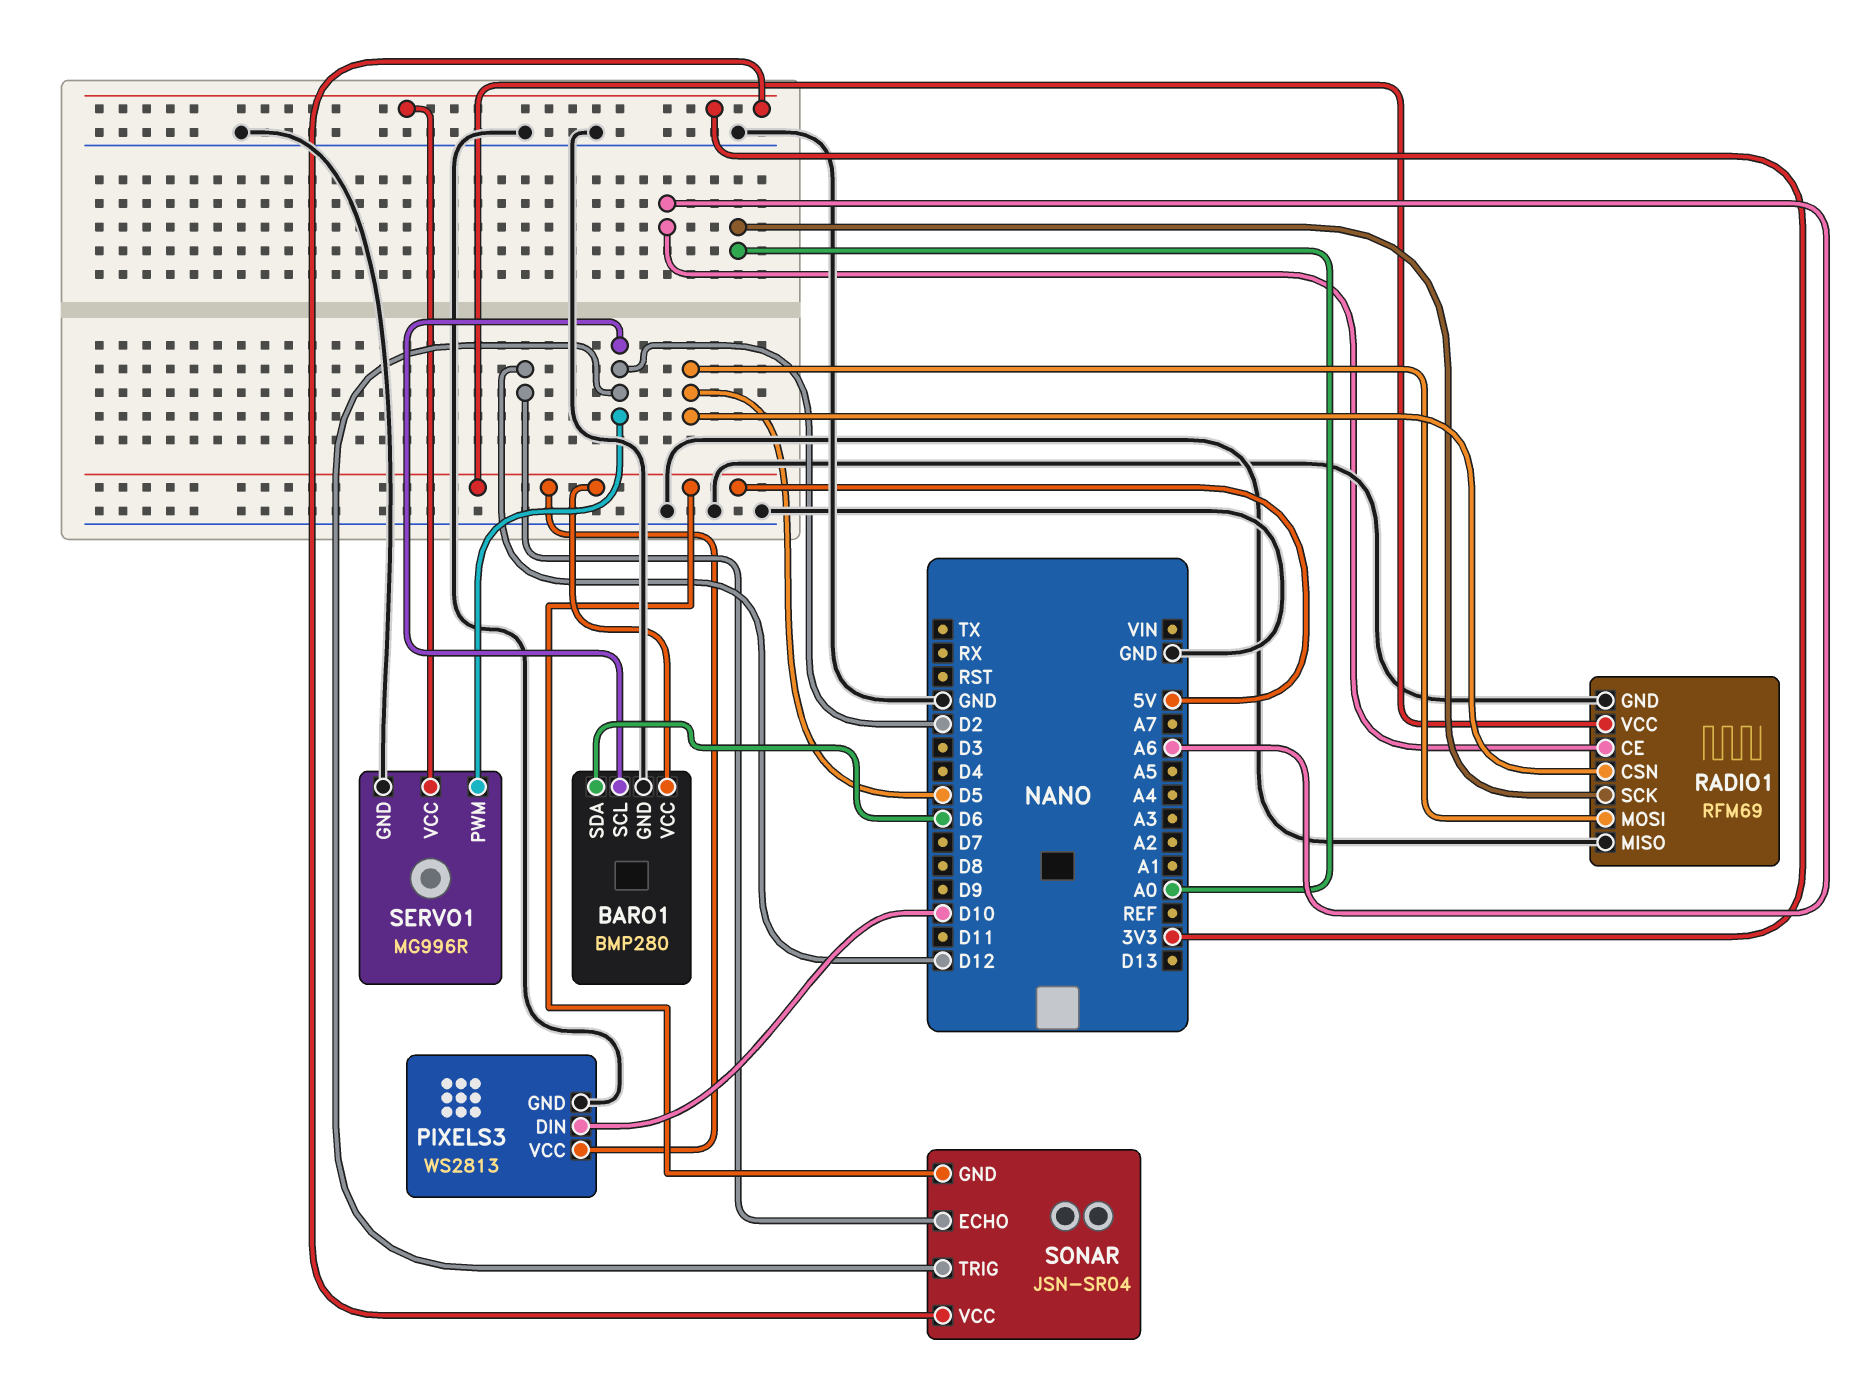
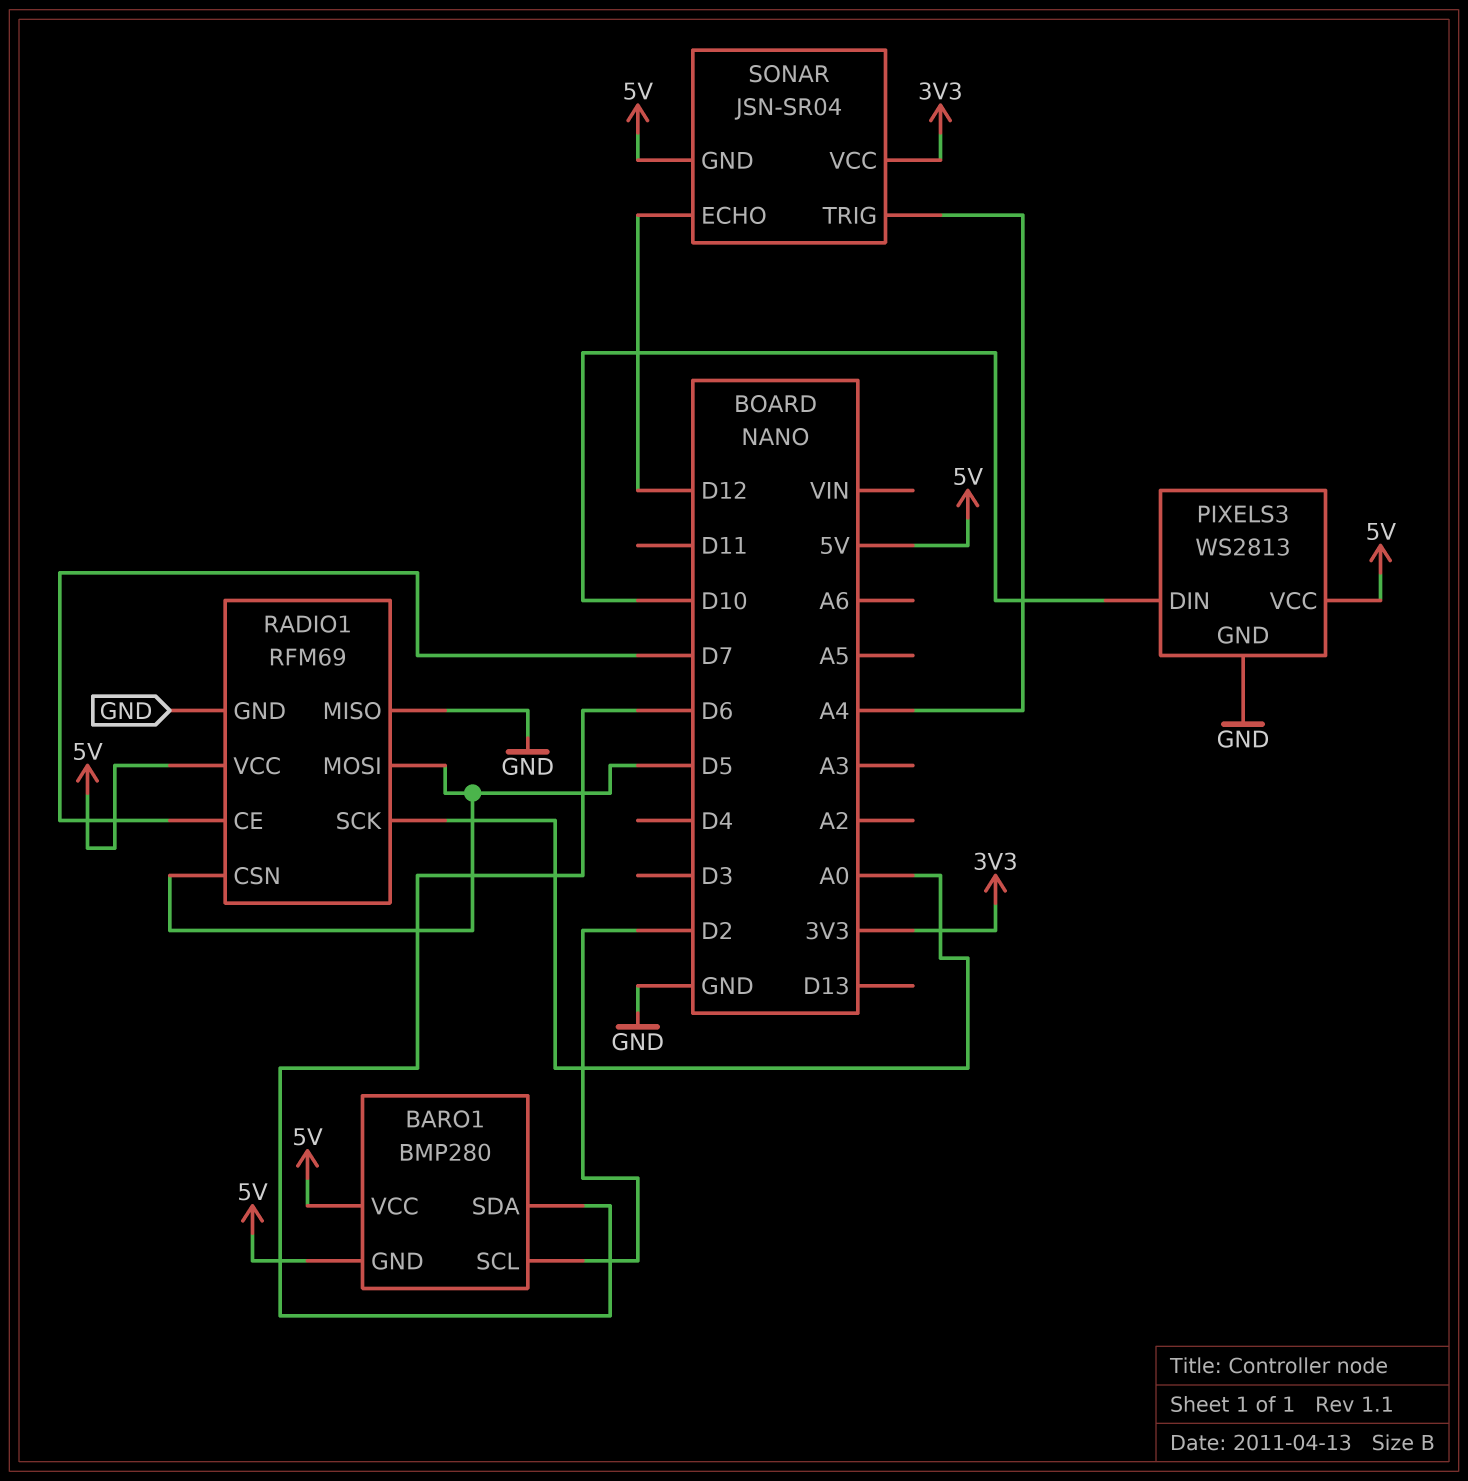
BARO1 pin GND: GND -> 5V
RADIO1 pin CE: A6 -> D7
SERVO1: MG996R -> none
SERVO1 pin GND: GND -> none
SERVO1 pin PWM: D2 -> none
SERVO1 pin VCC: 3V3 -> none
SONAR pin TRIG: D2 -> A4

